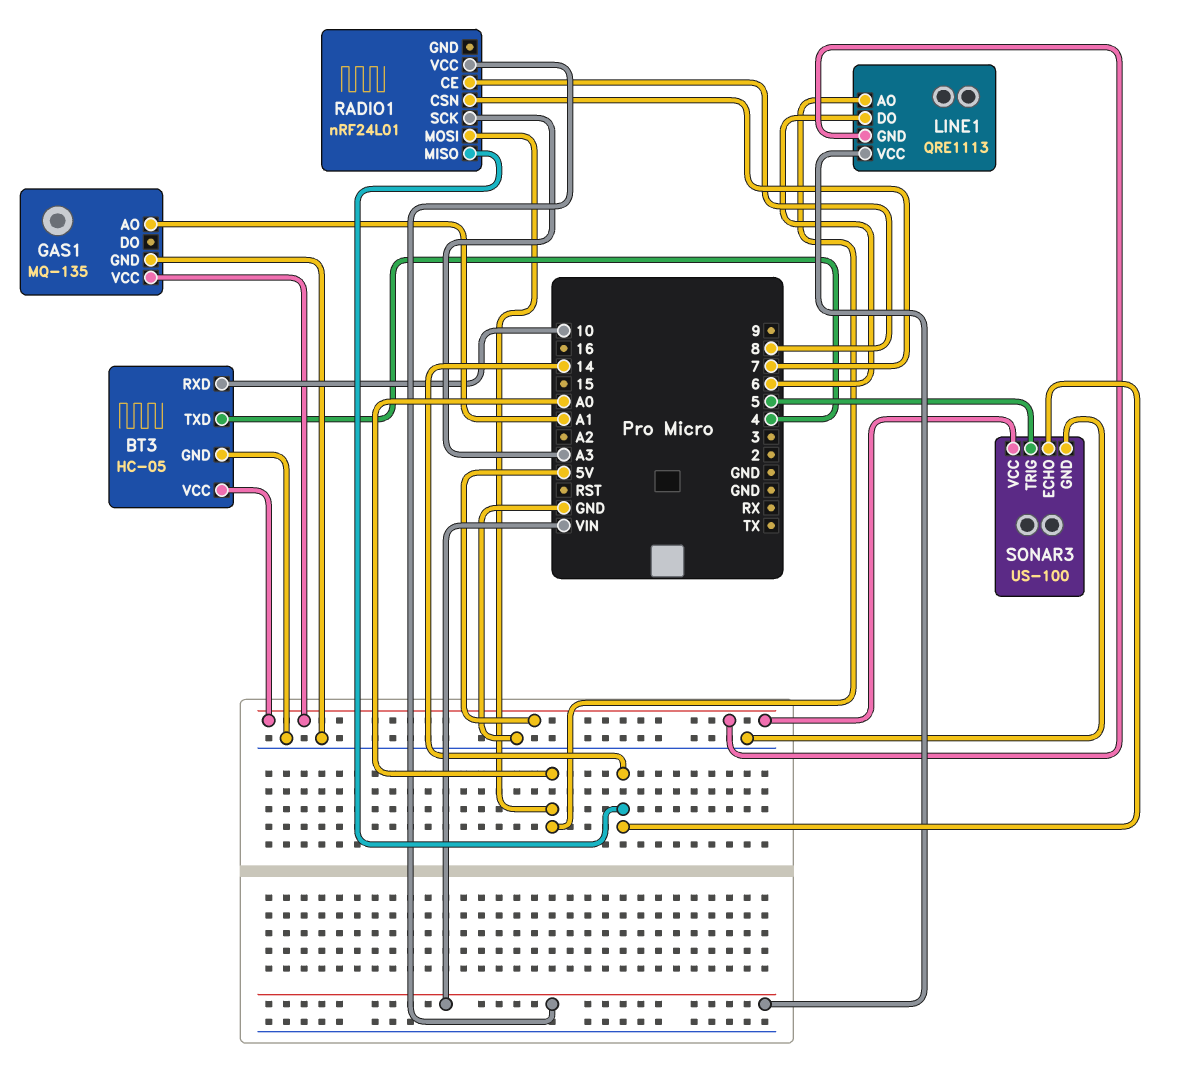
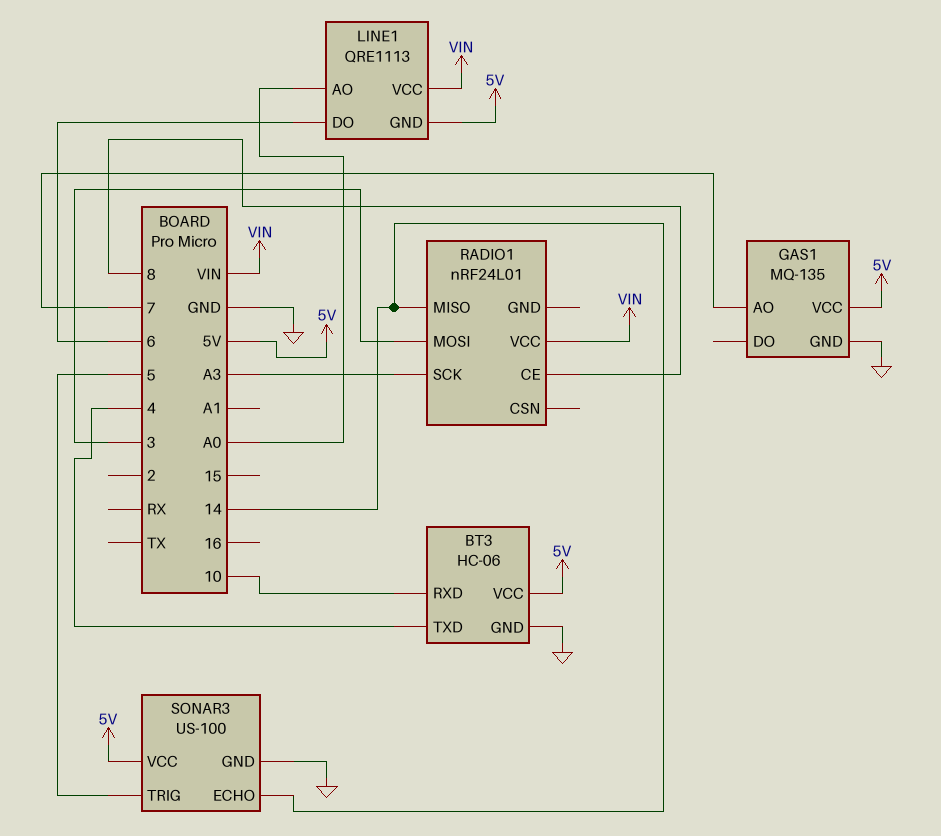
BT3: HC-05 -> HC-06
GAS1 pin AO: A1 -> 7
RADIO1 pin CSN: 7 -> none
RADIO1 pin MOSI: A0 -> 3

